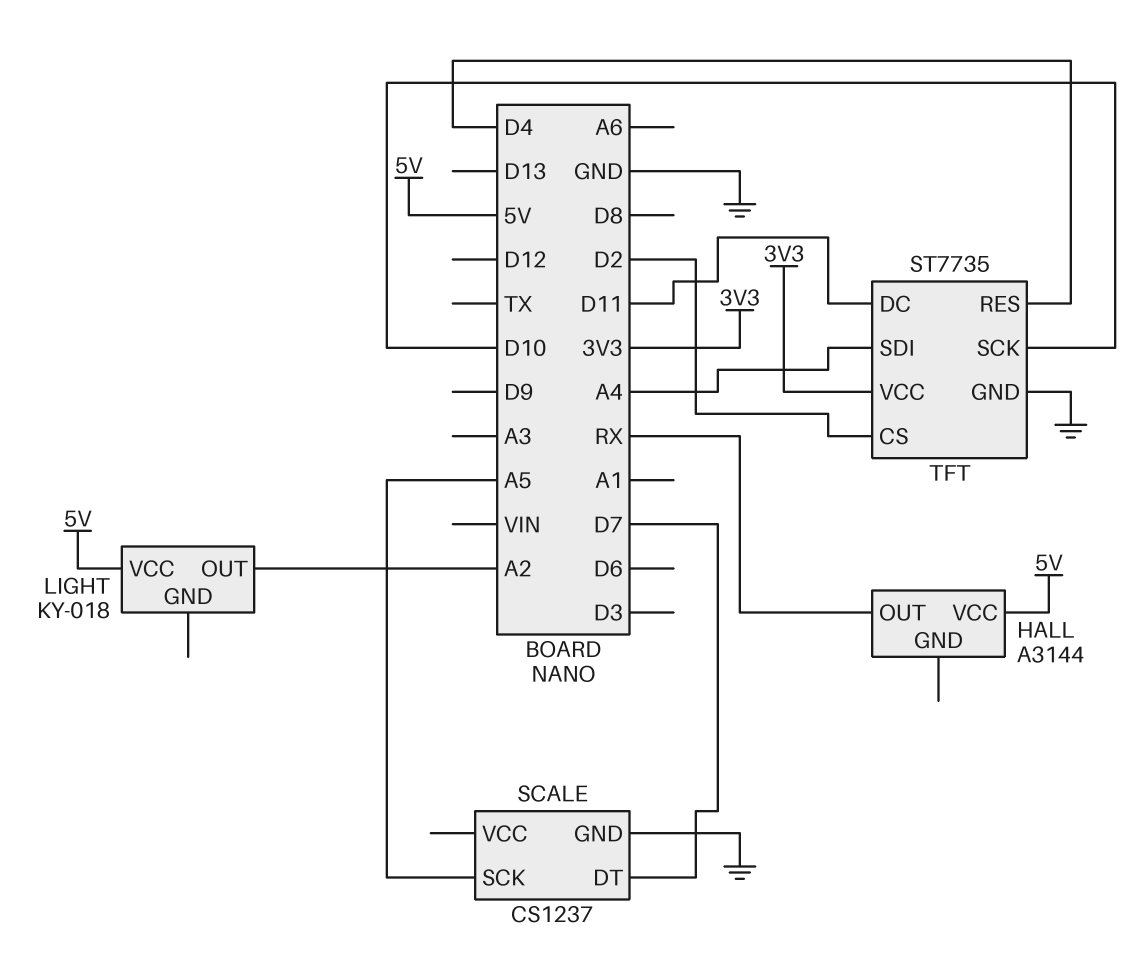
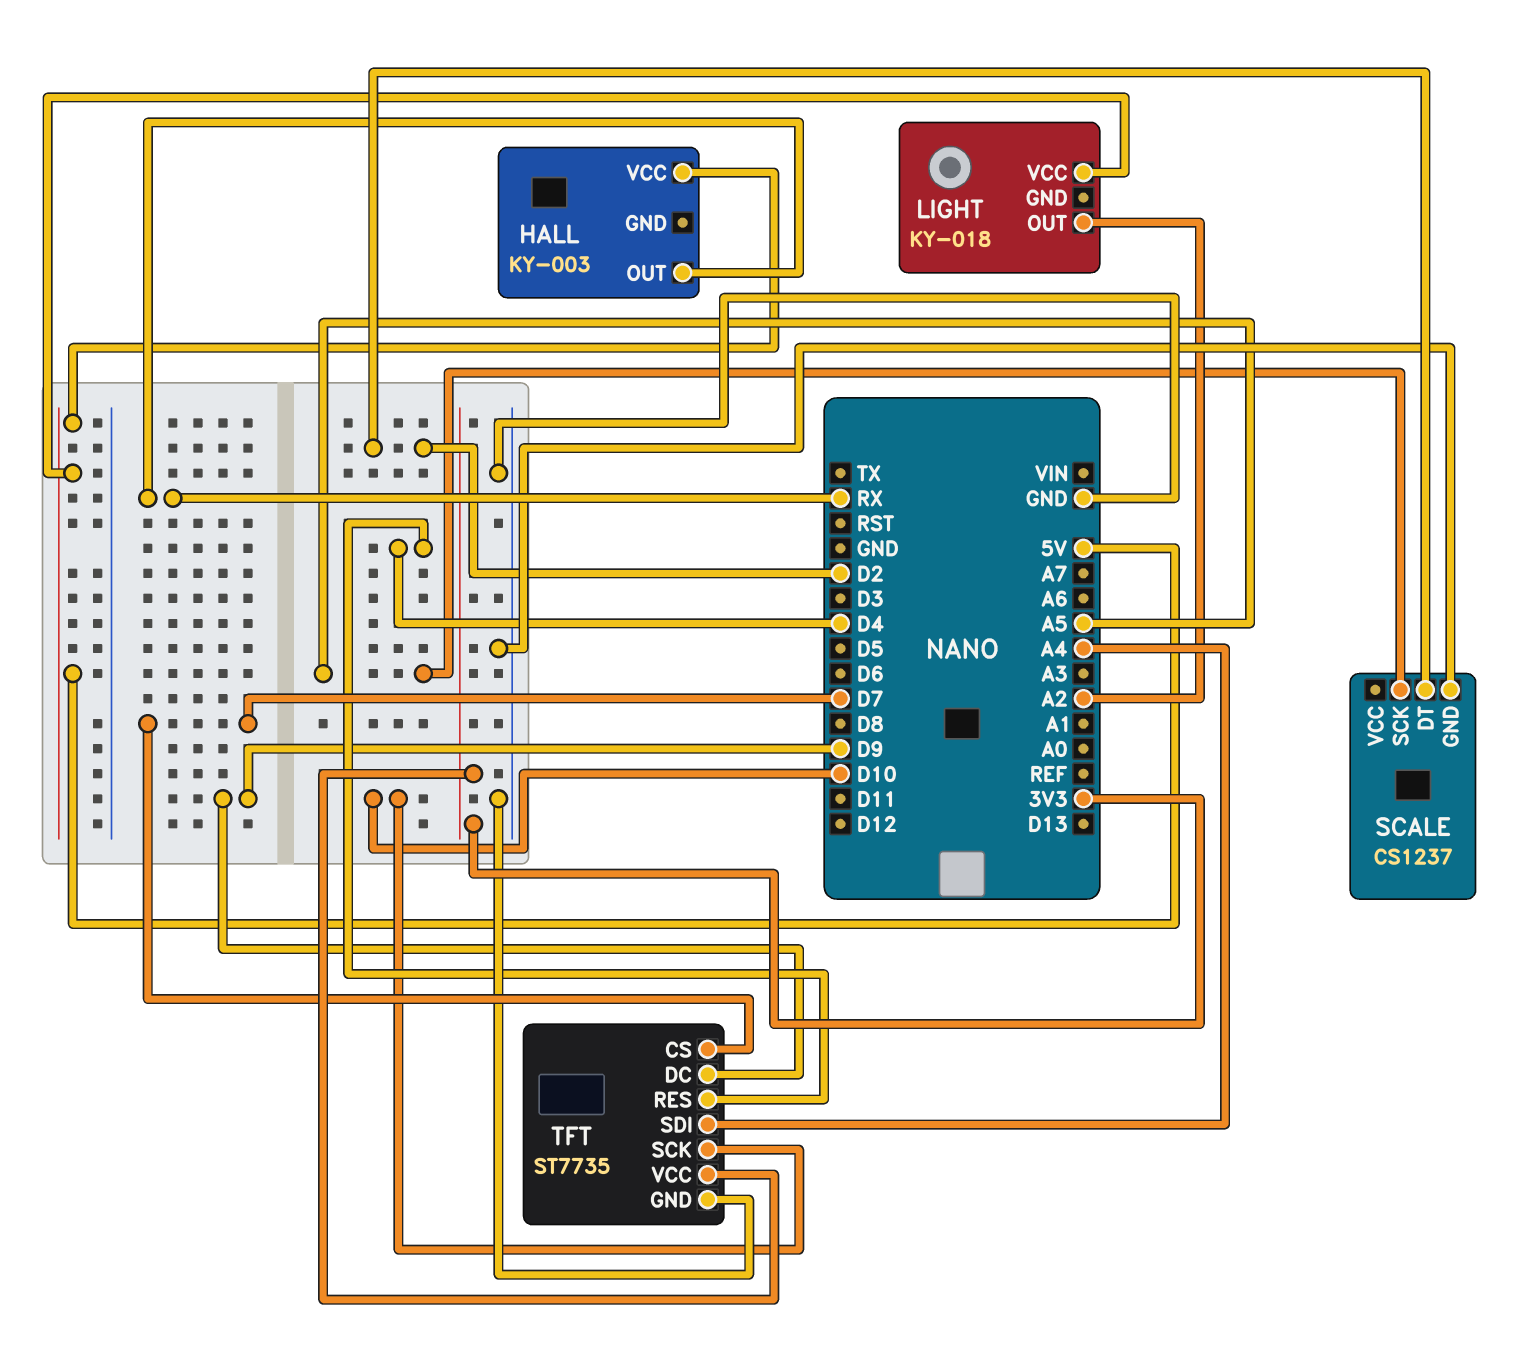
HALL: A3144 -> KY-003
SCALE pin DT: D7 -> D2
TFT pin CS: D2 -> D7
TFT pin DC: D11 -> D9

